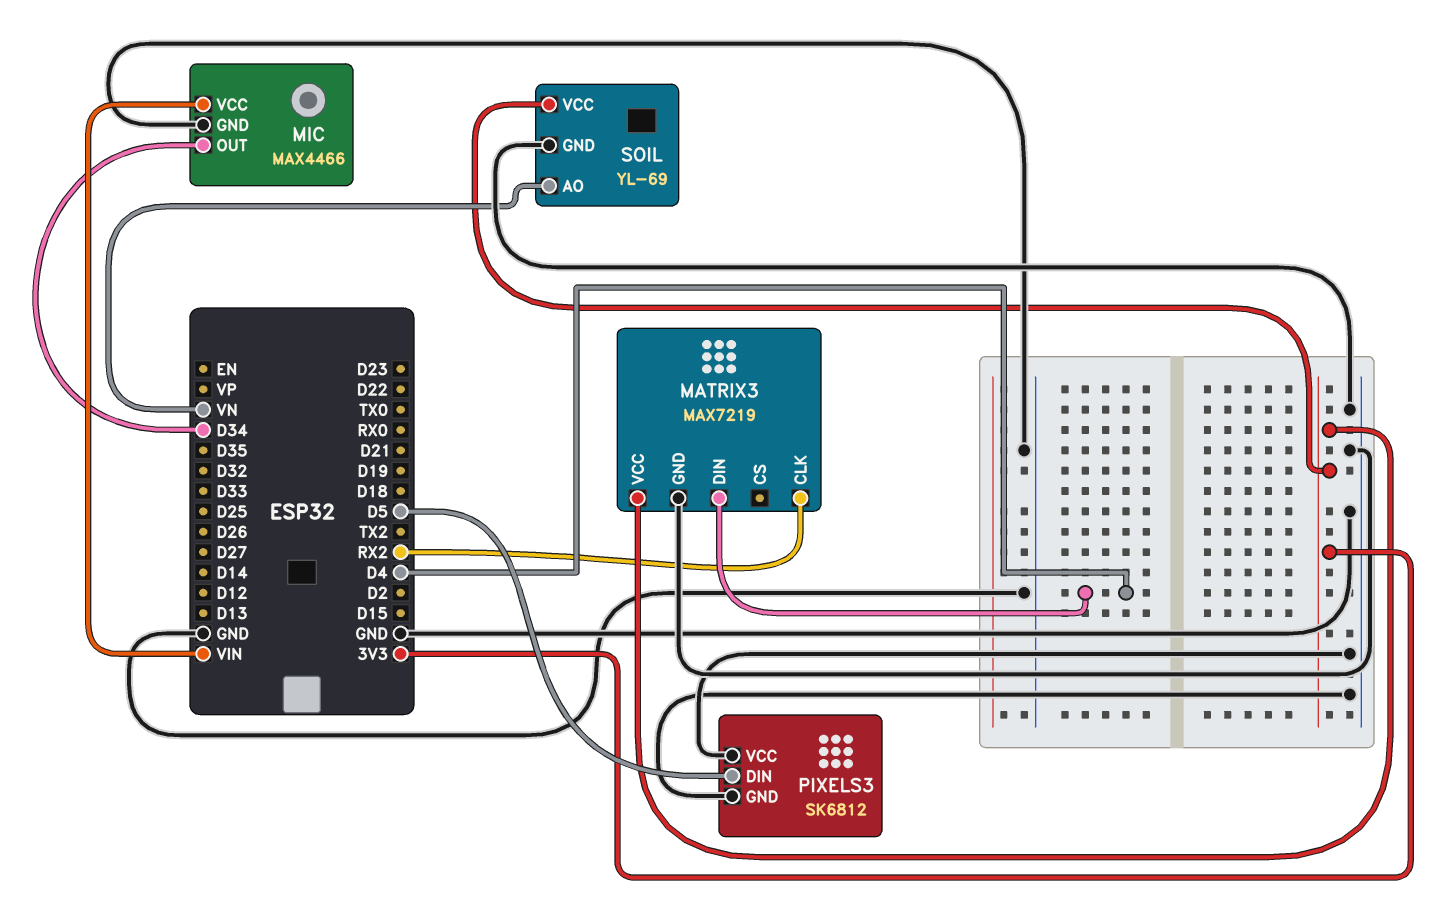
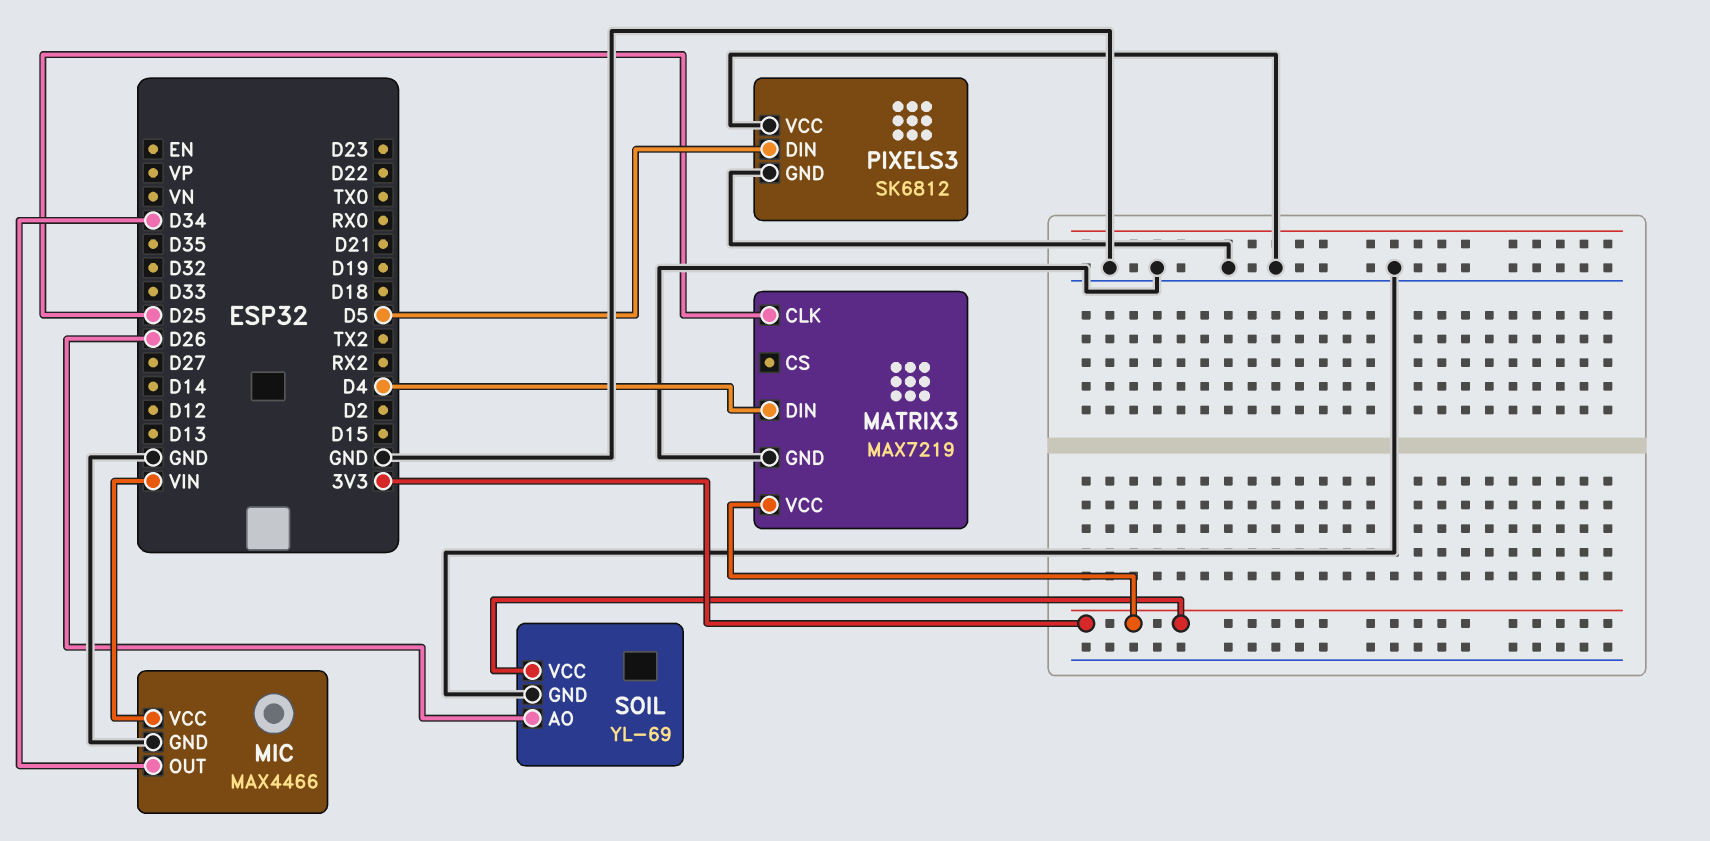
MATRIX3 pin CLK: RX2 -> D25
SOIL pin AO: VN -> D26

